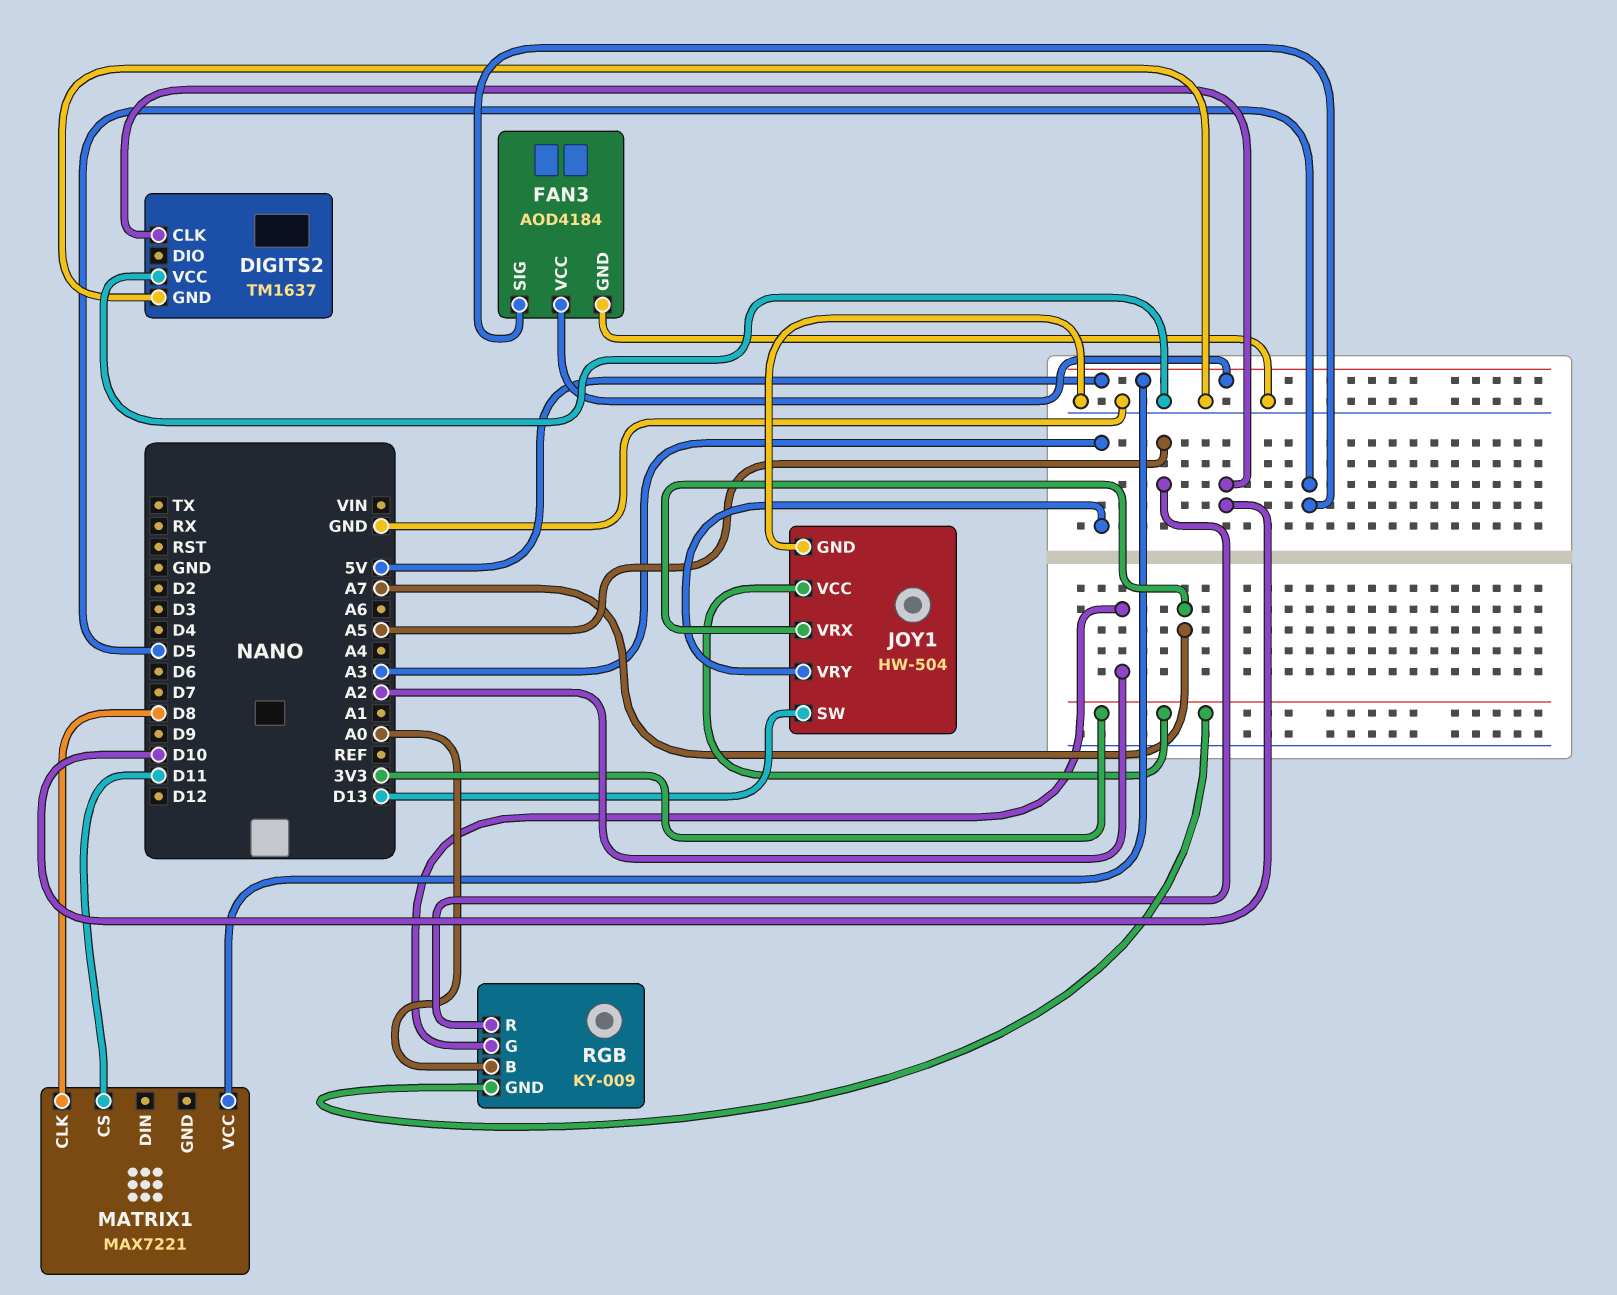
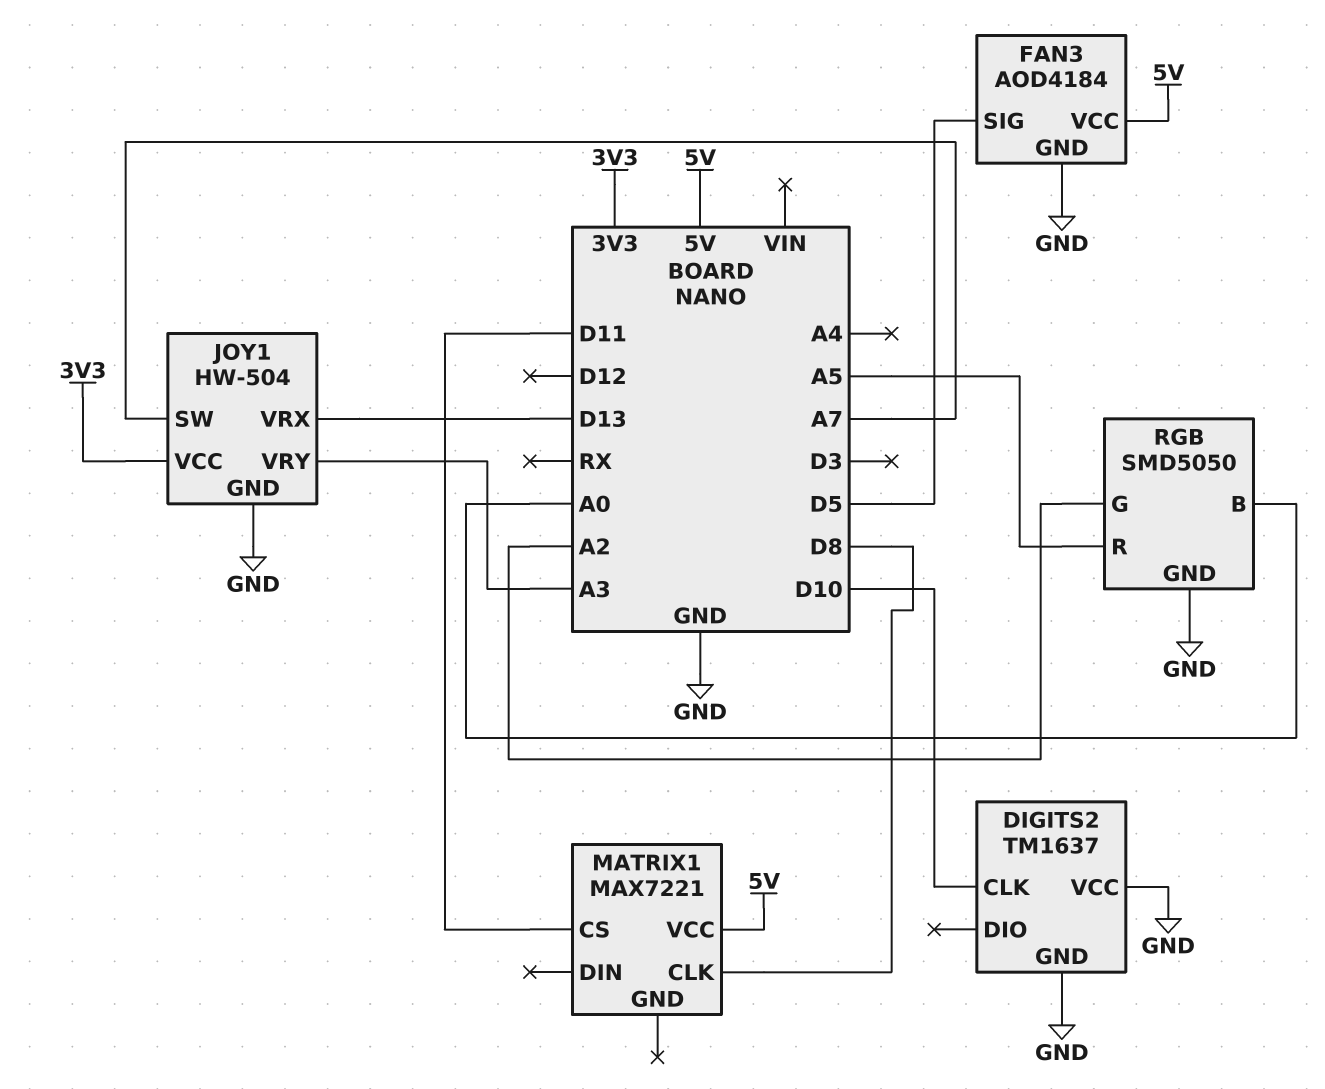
JOY1 pin SW: D13 -> A7
JOY1 pin VRX: A7 -> D13
RGB: KY-009 -> SMD5050
RGB pin GND: 3V3 -> GND

